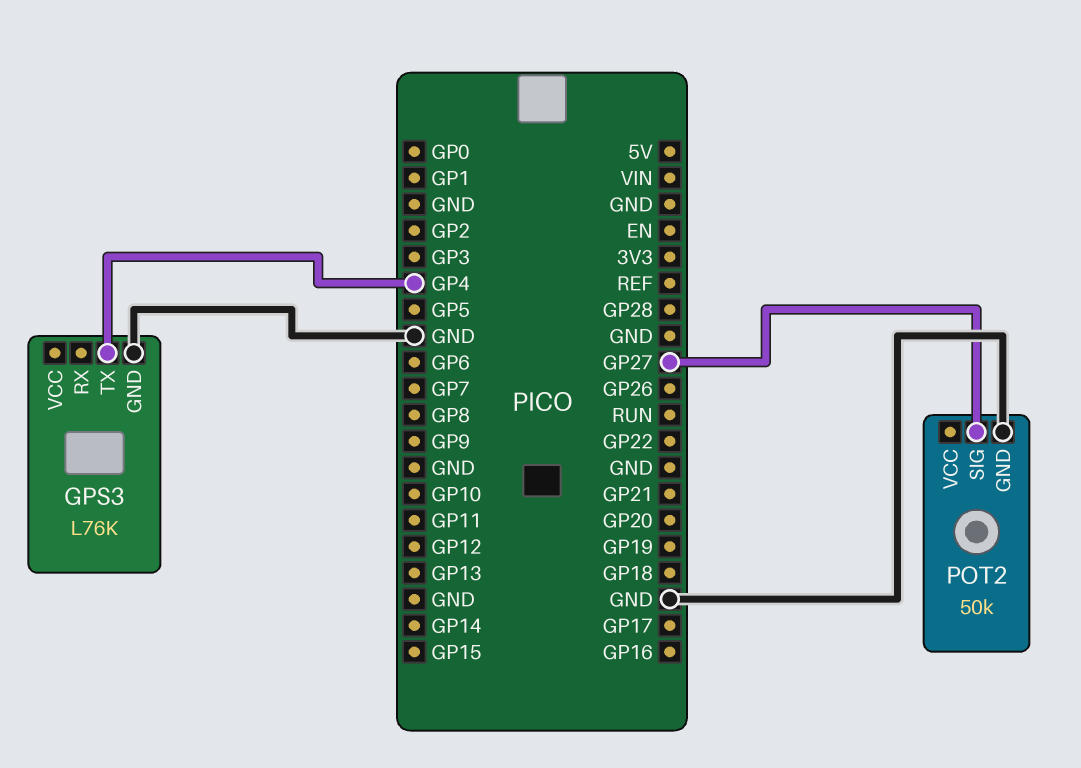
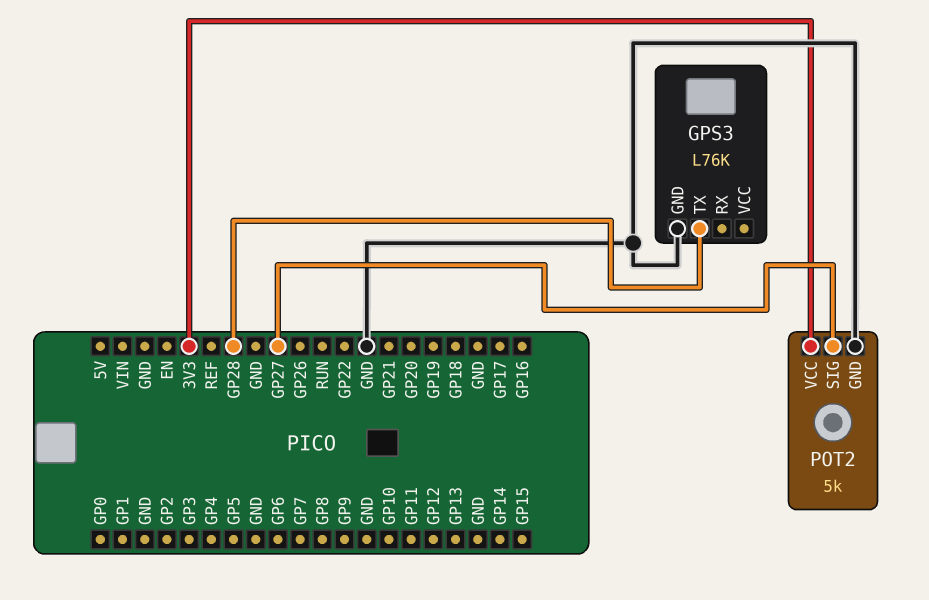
GPS3 pin TX: GP4 -> GP28
POT2: 50k -> 5k
POT2 pin VCC: none -> 3V3

